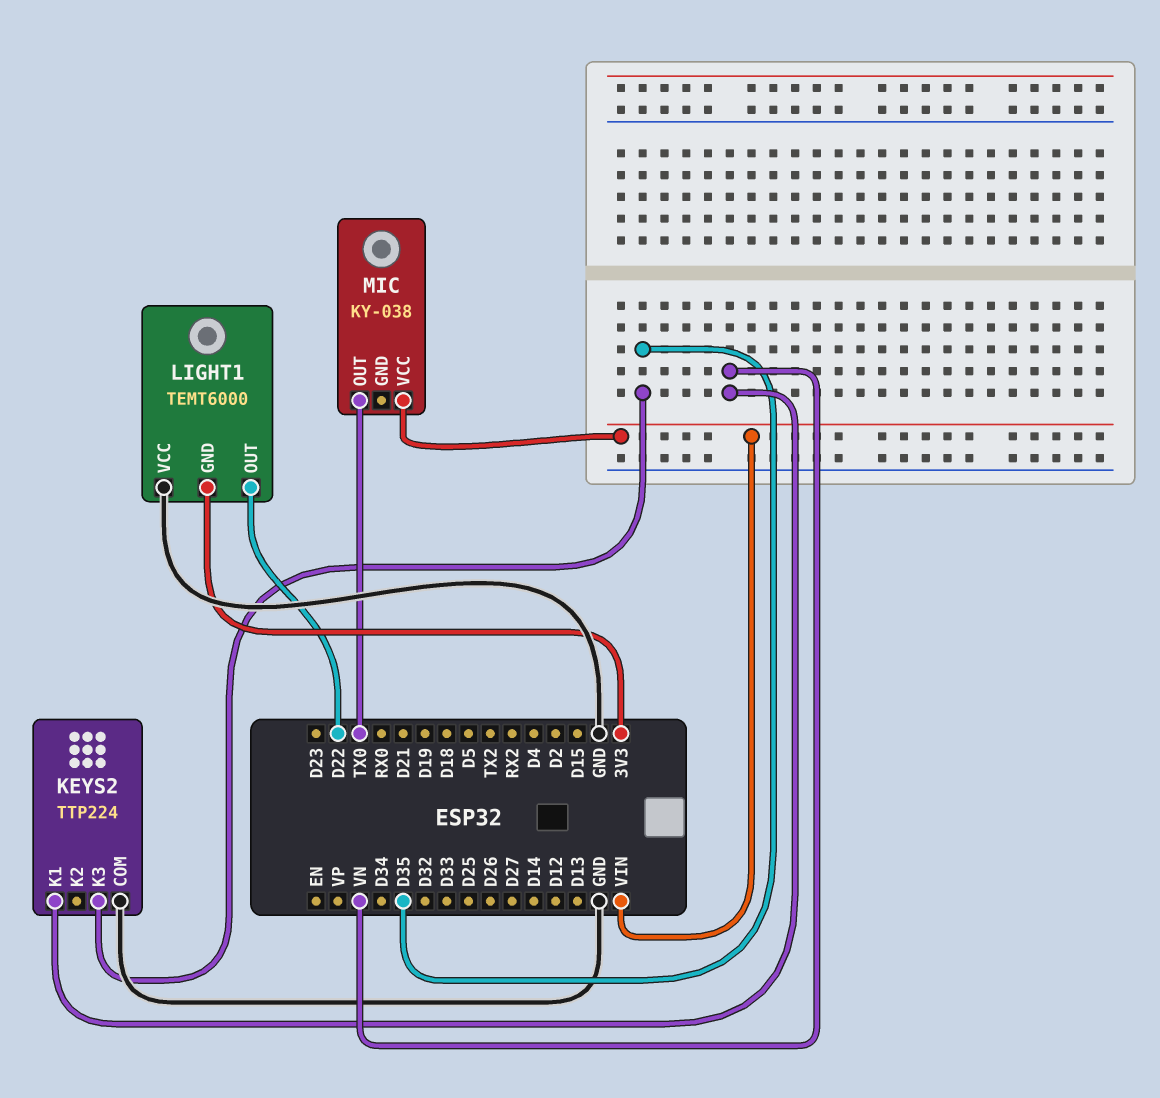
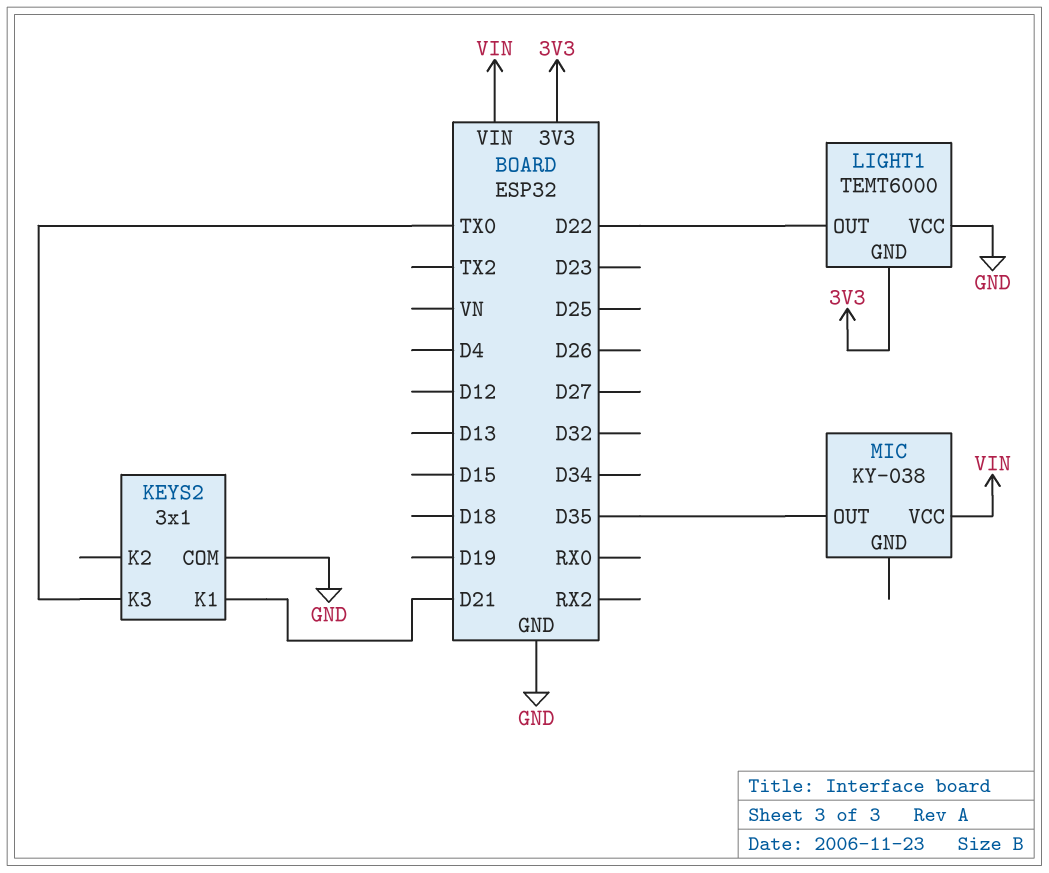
KEYS2: TTP224 -> 3x1
KEYS2 pin K1: VN -> D21
KEYS2 pin K3: D35 -> TX0
MIC pin OUT: TX0 -> D35

